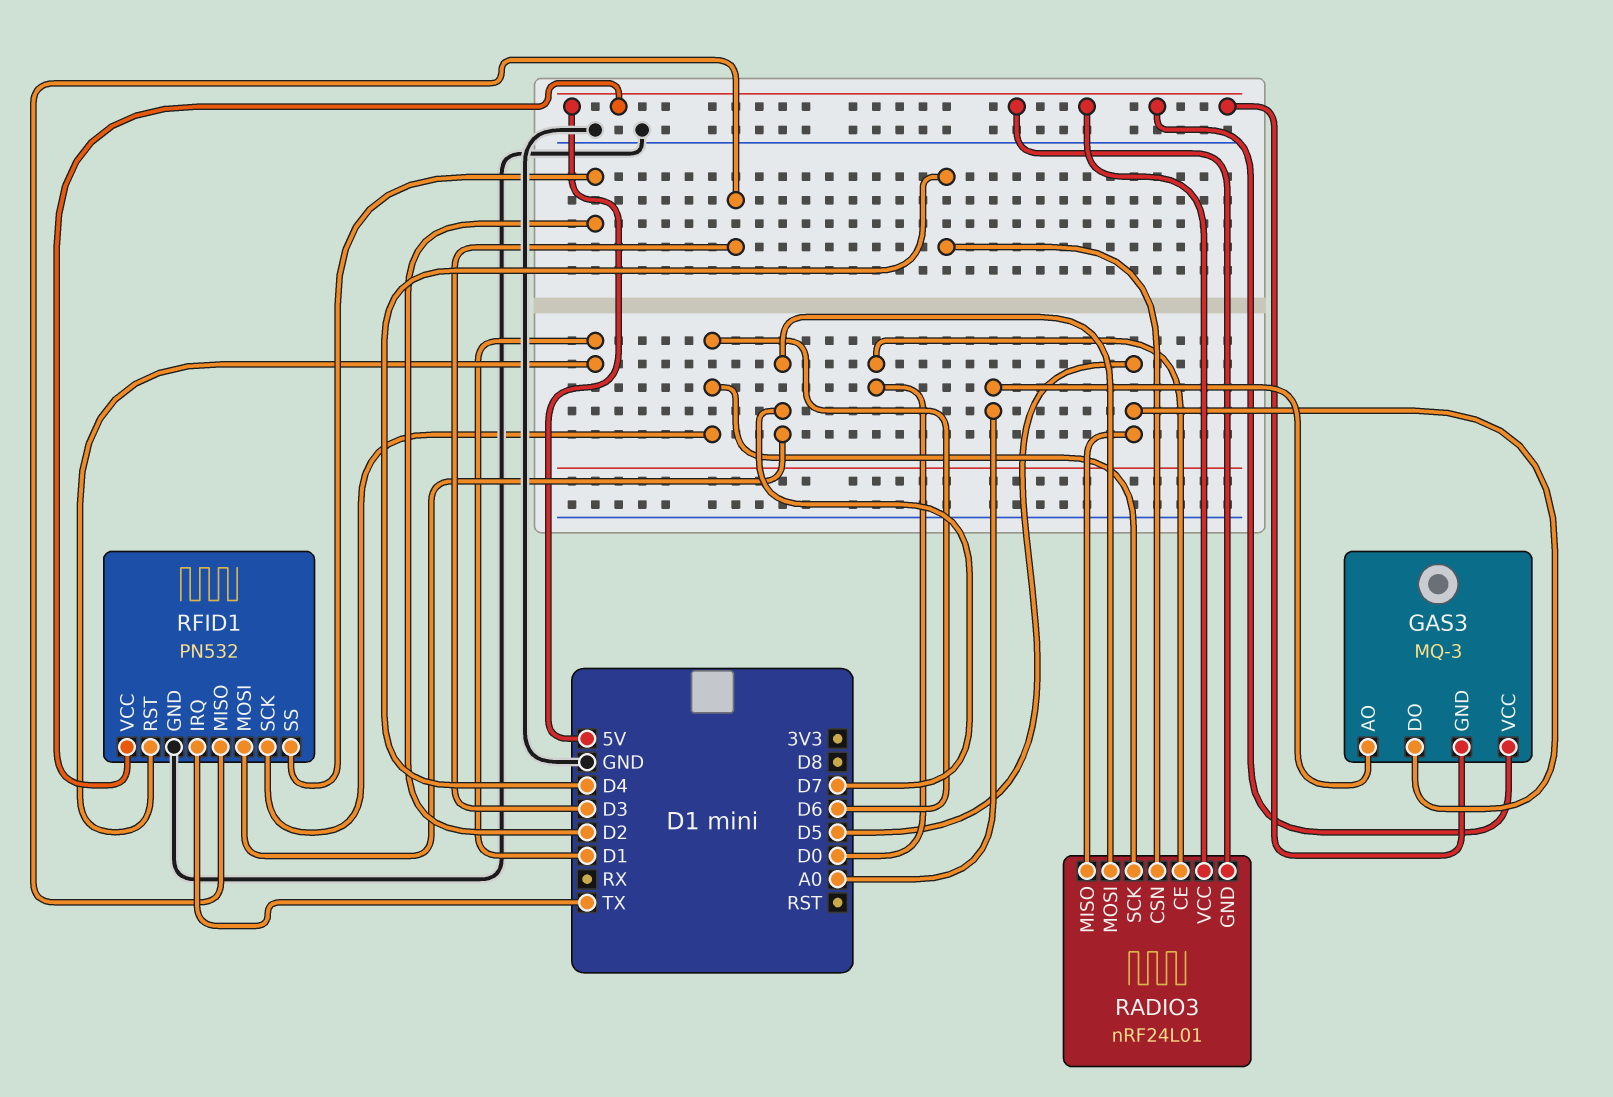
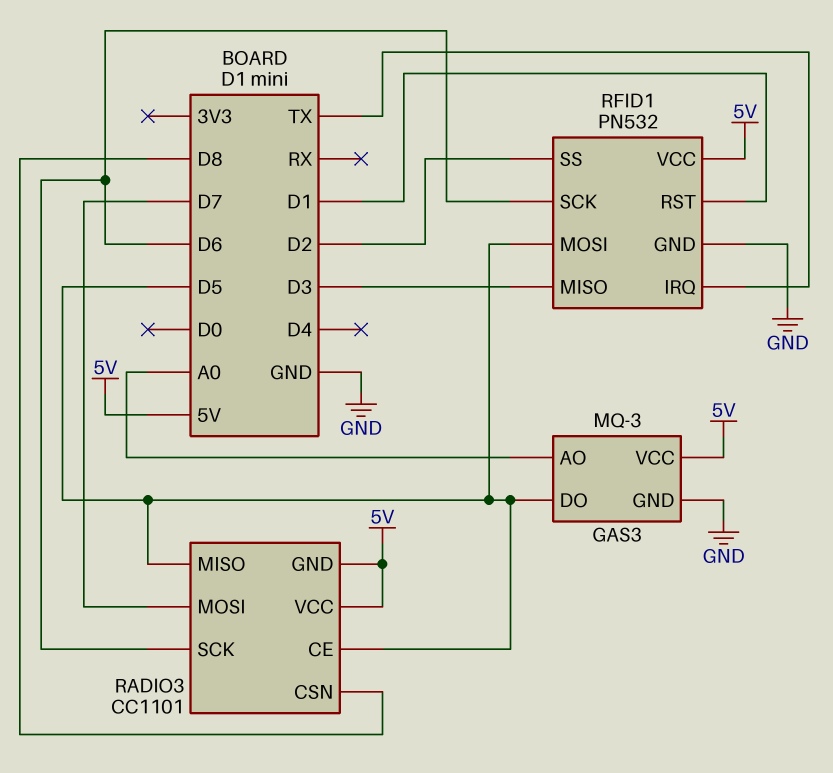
GAS3 pin GND: 5V -> GND
RADIO3: nRF24L01 -> CC1101
RADIO3 pin CE: D0 -> D5
RADIO3 pin CSN: D4 -> D8
RFID1 pin MOSI: D7 -> D5

